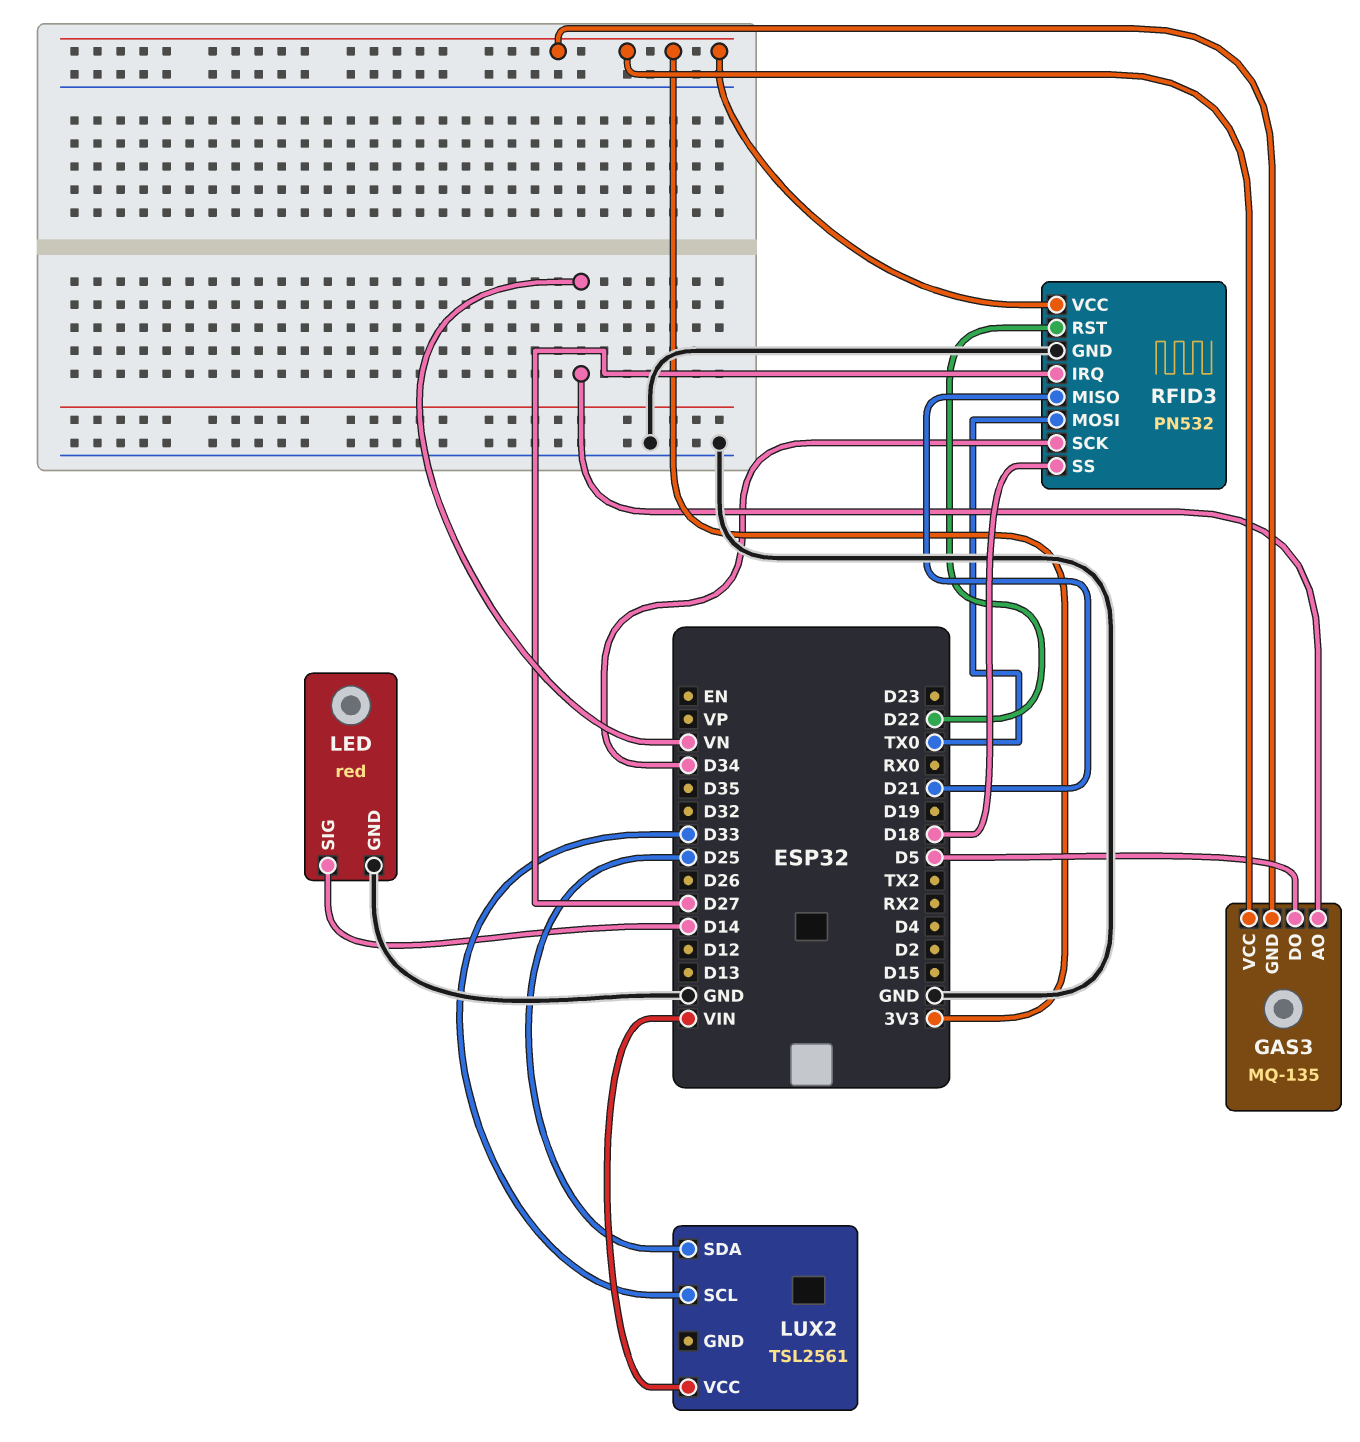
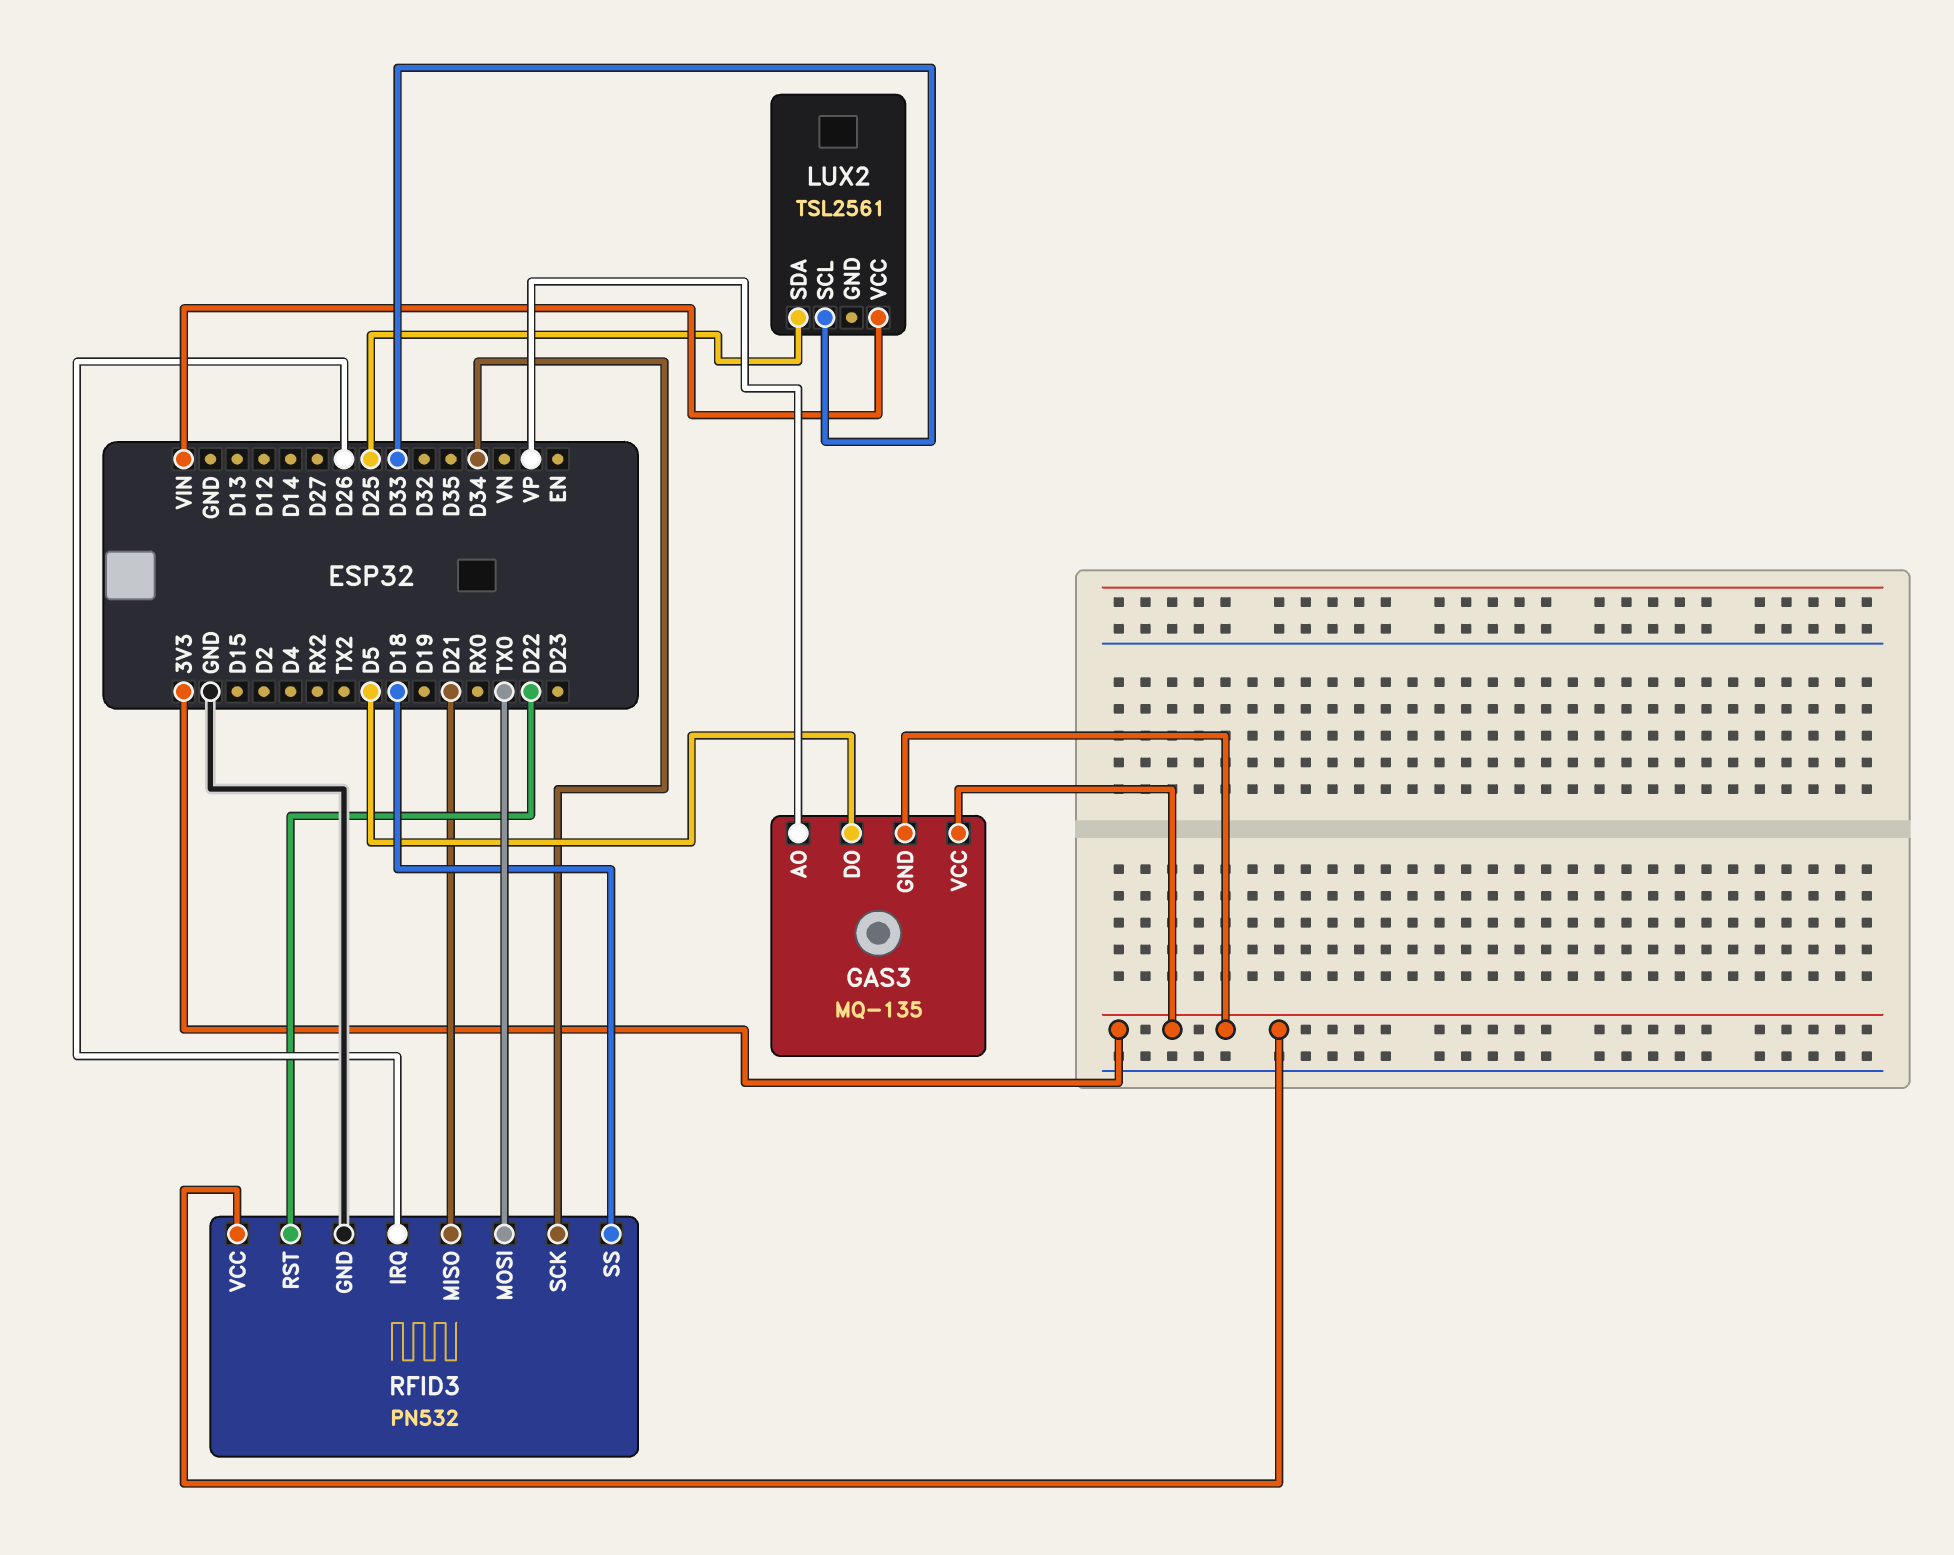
GAS3 pin AO: VN -> VP
LED: red -> none
LED pin GND: GND -> none
LED pin SIG: D14 -> none
RFID3 pin IRQ: D27 -> D26

